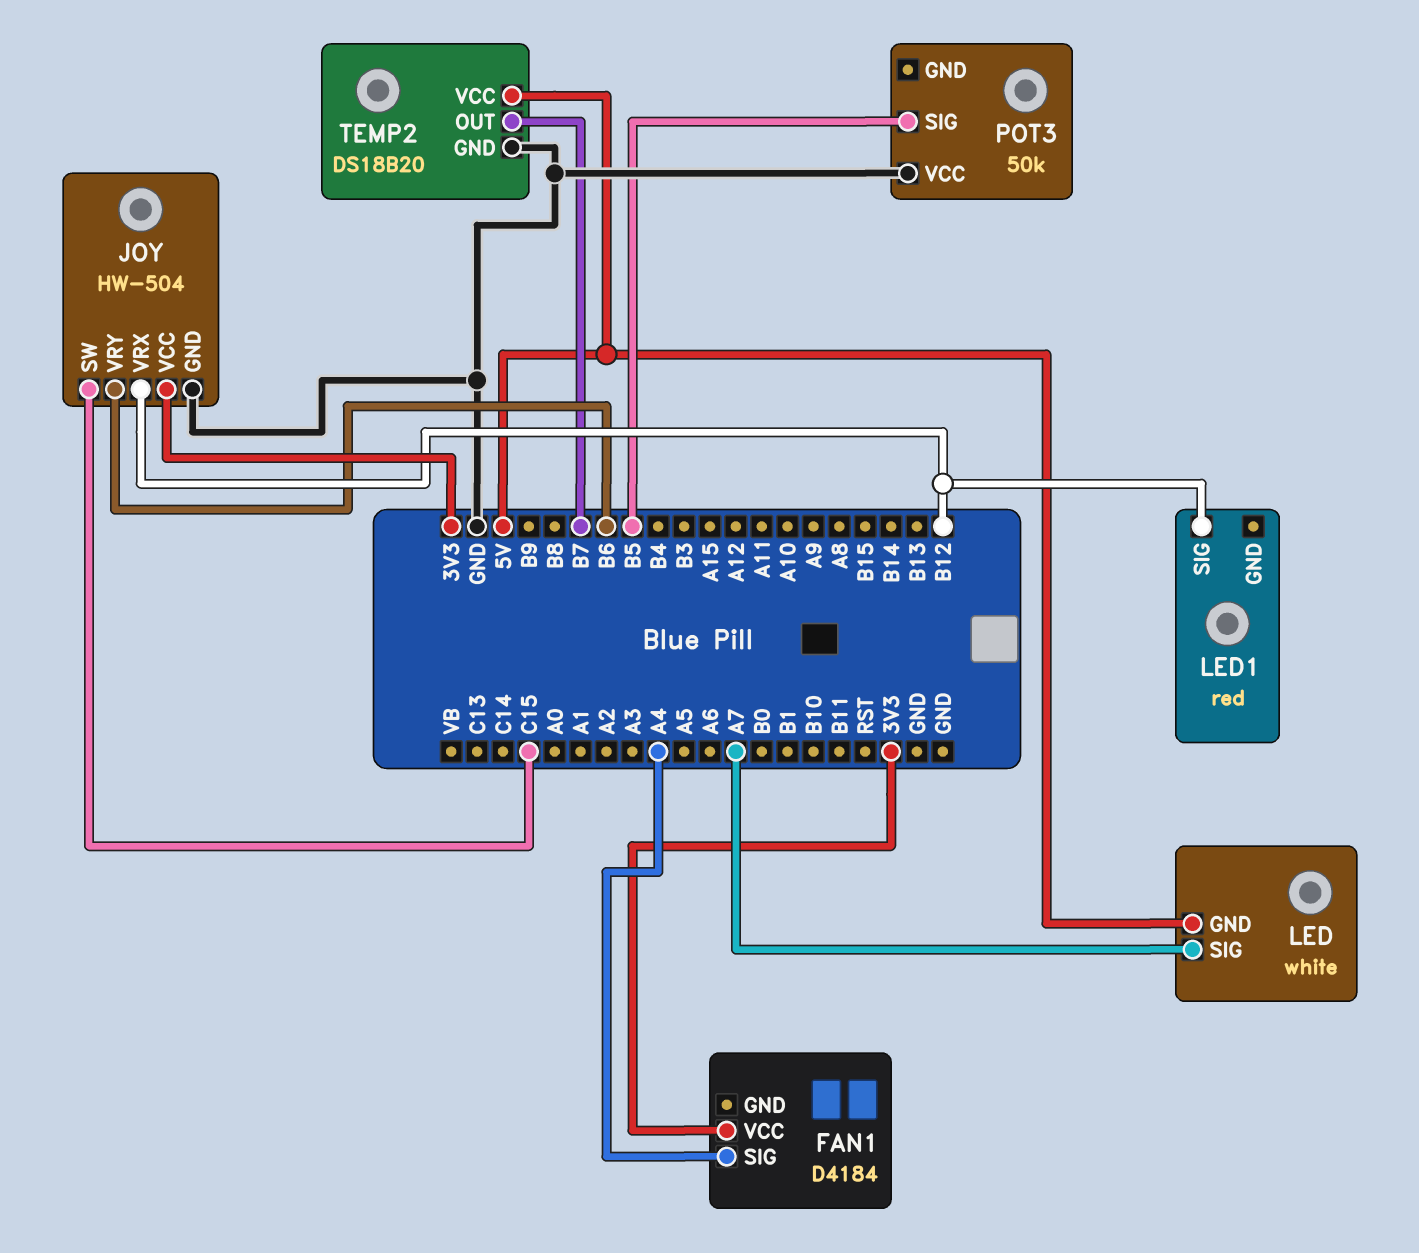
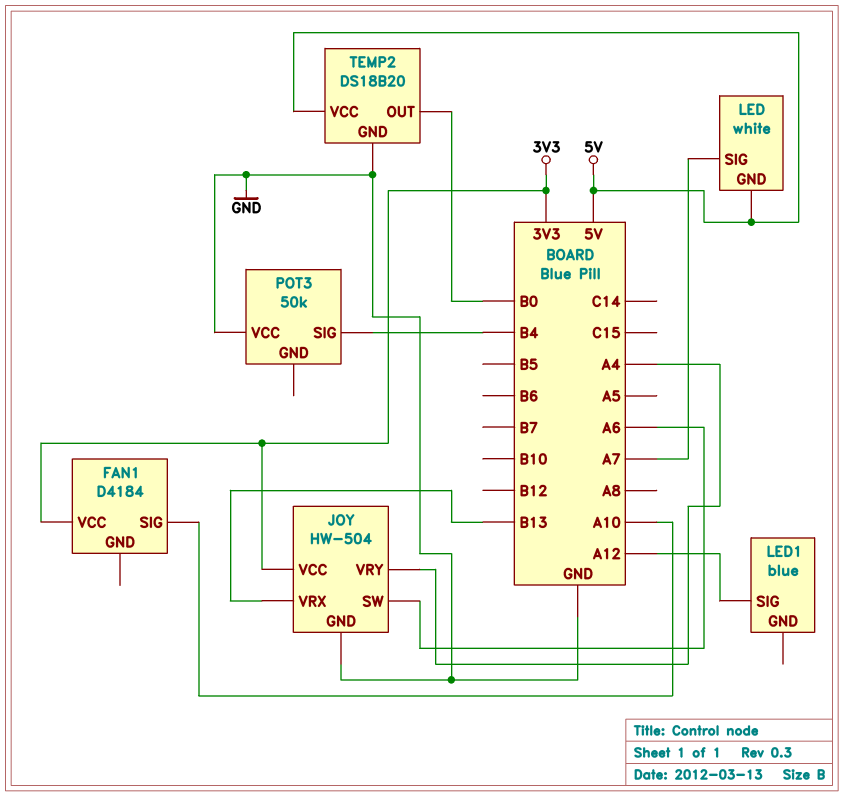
FAN1 pin SIG: A4 -> A10
JOY pin SW: C15 -> A6
JOY pin VRX: B12 -> B13
JOY pin VRY: B6 -> A4
LED1: red -> blue
LED1 pin SIG: B12 -> A12
POT3 pin SIG: B5 -> B4
TEMP2 pin OUT: B7 -> B0

